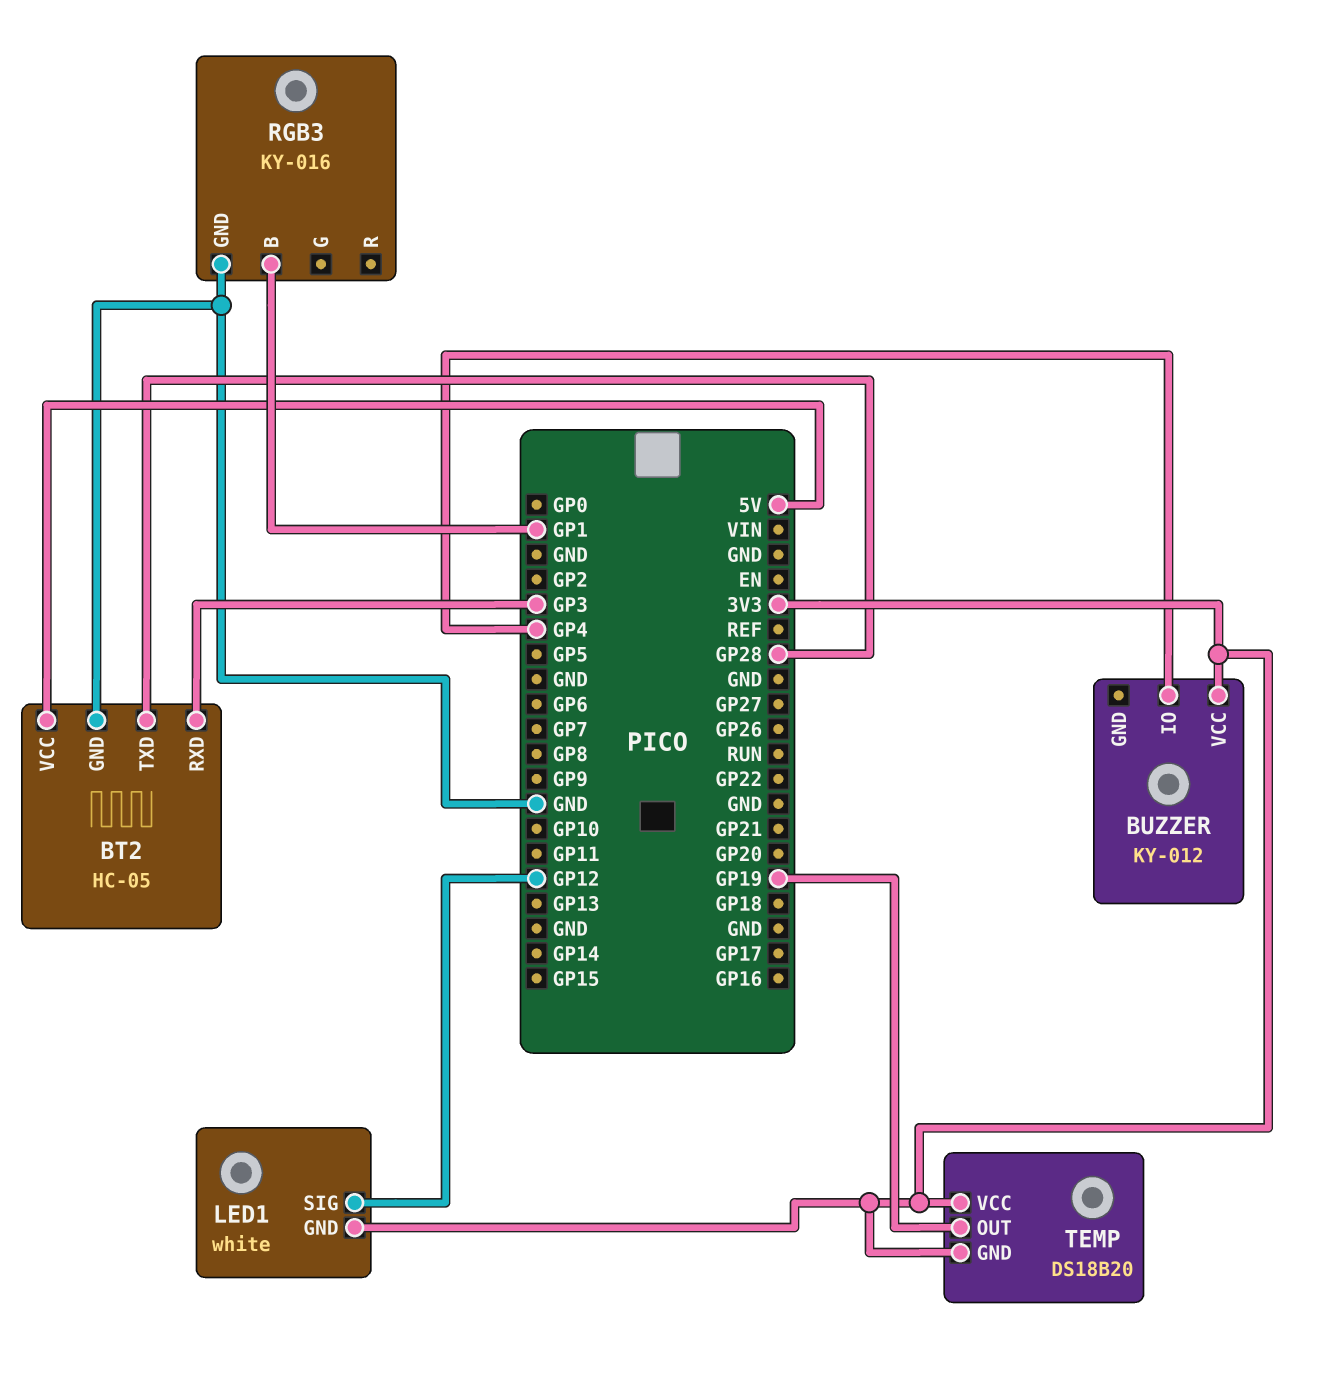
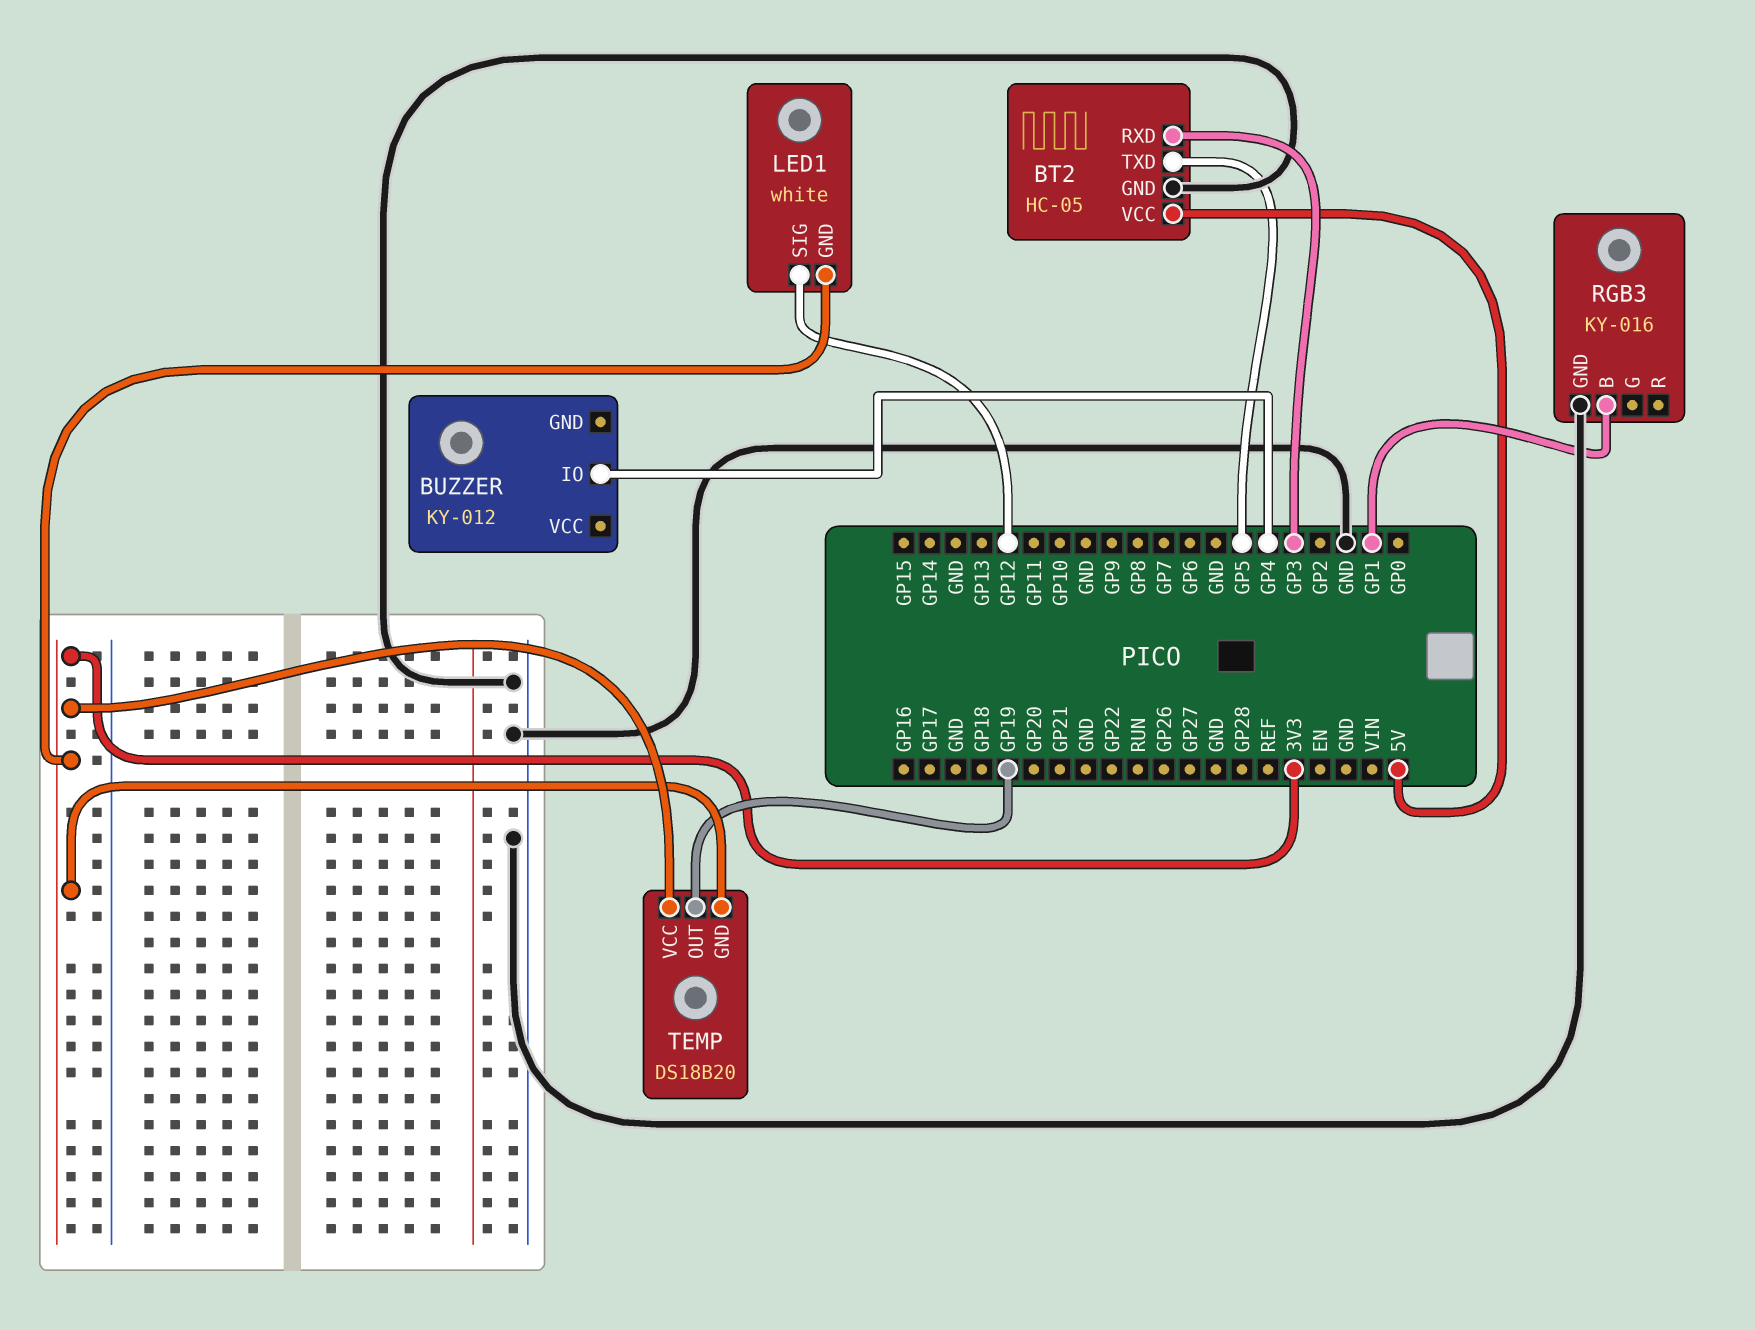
BT2 pin TXD: GP28 -> GP5
BUZZER pin VCC: 3V3 -> none

